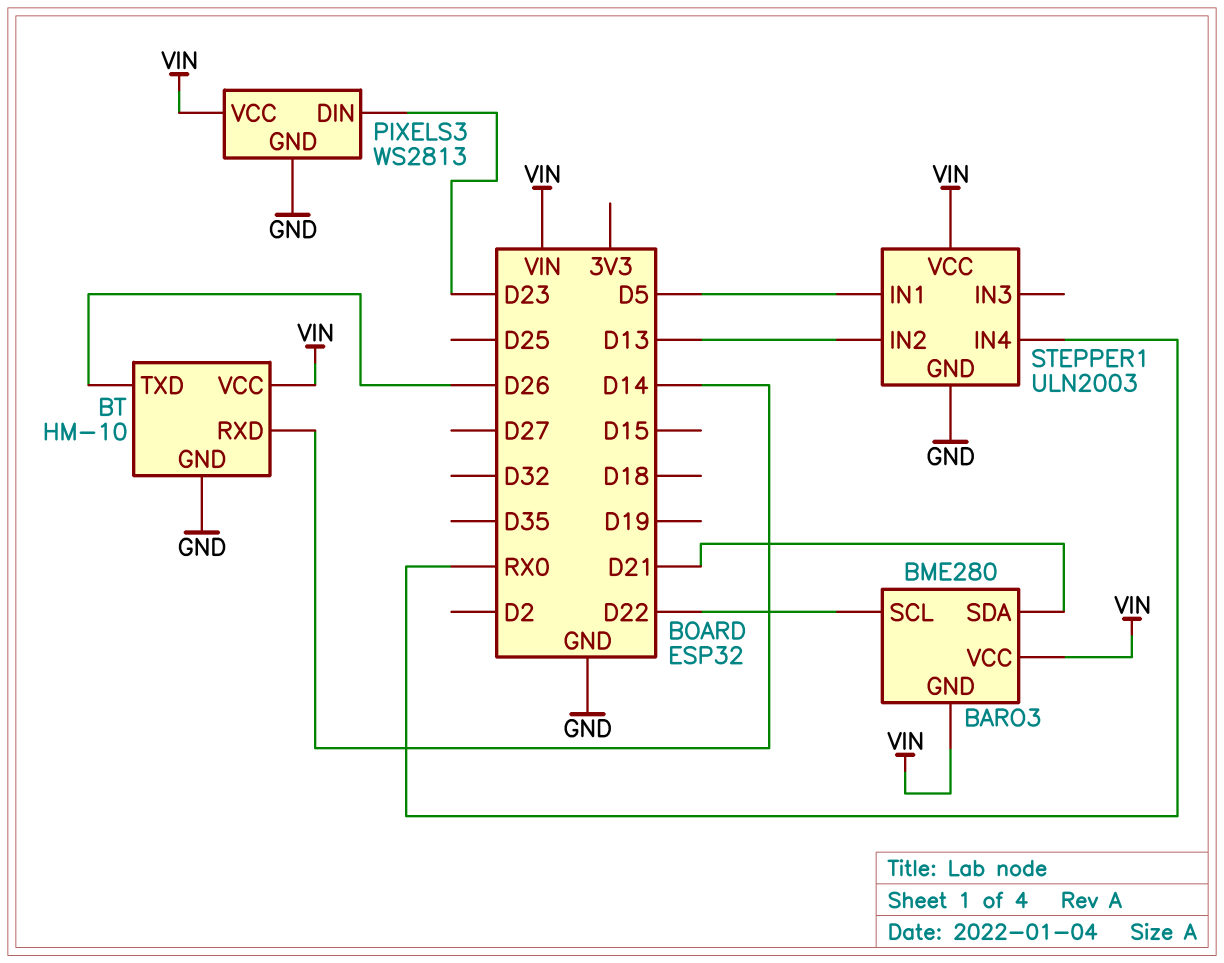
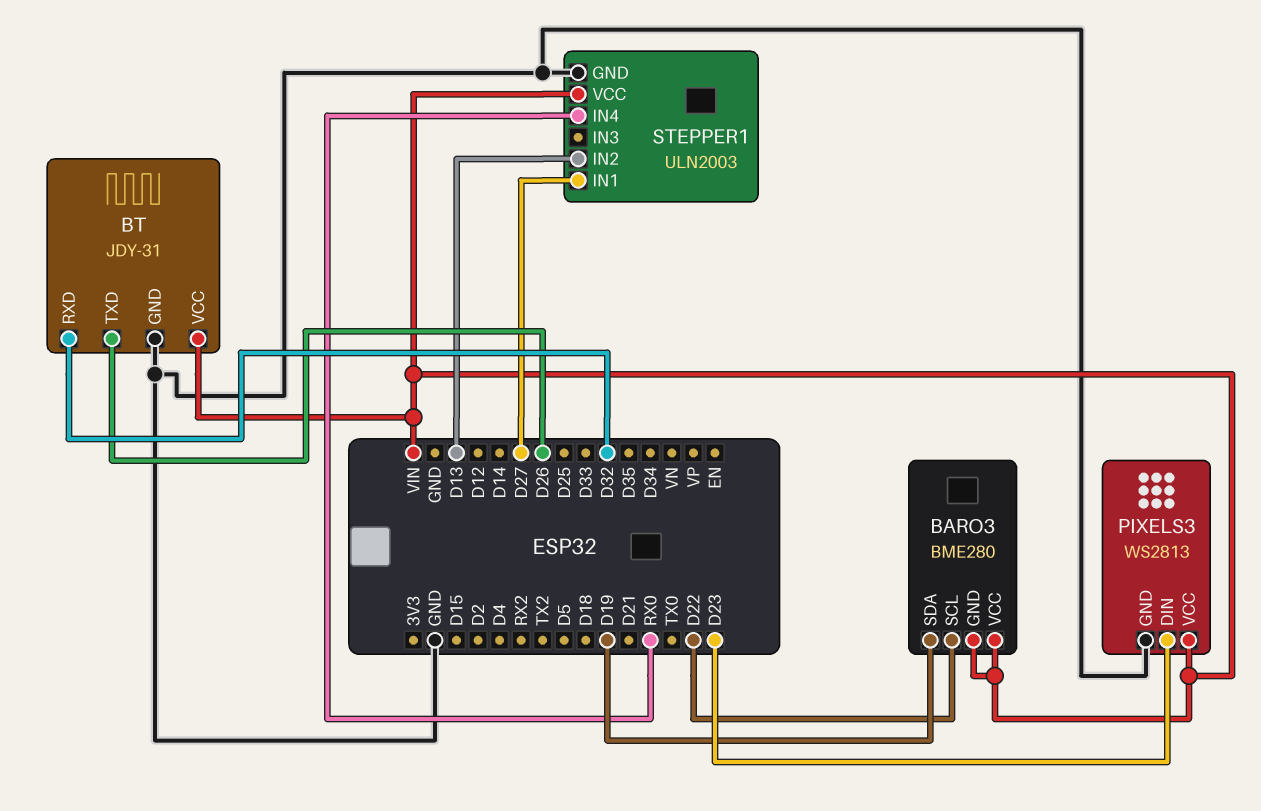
BARO3 pin SDA: D21 -> D19
BT: HM-10 -> JDY-31
BT pin RXD: D14 -> D32
STEPPER1 pin IN1: D5 -> D27

